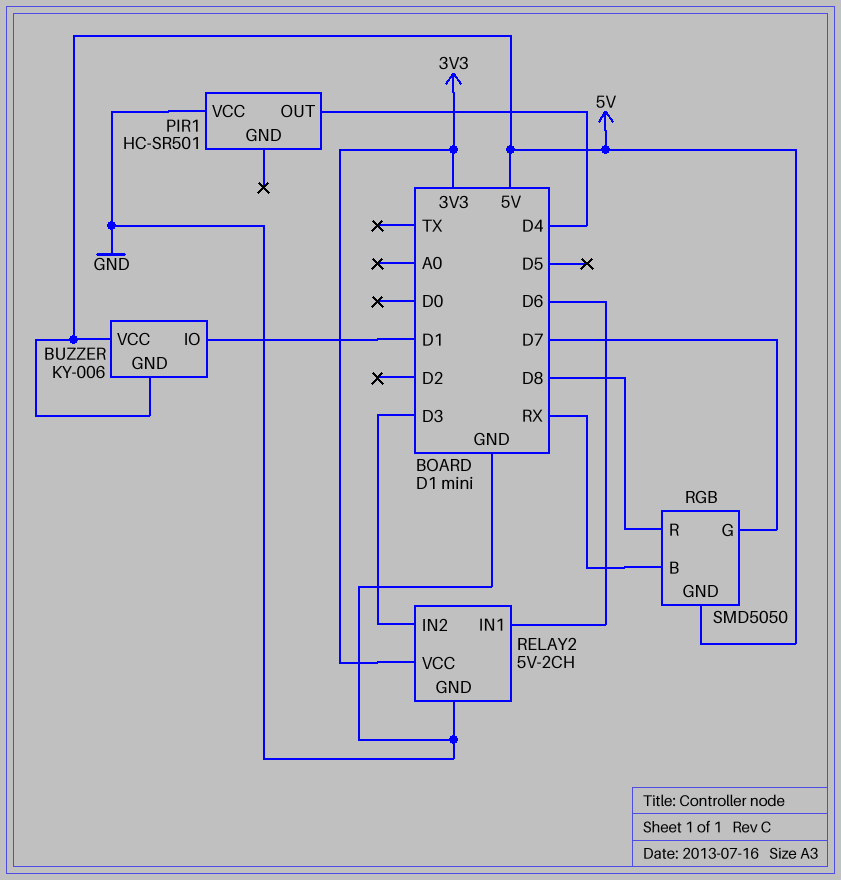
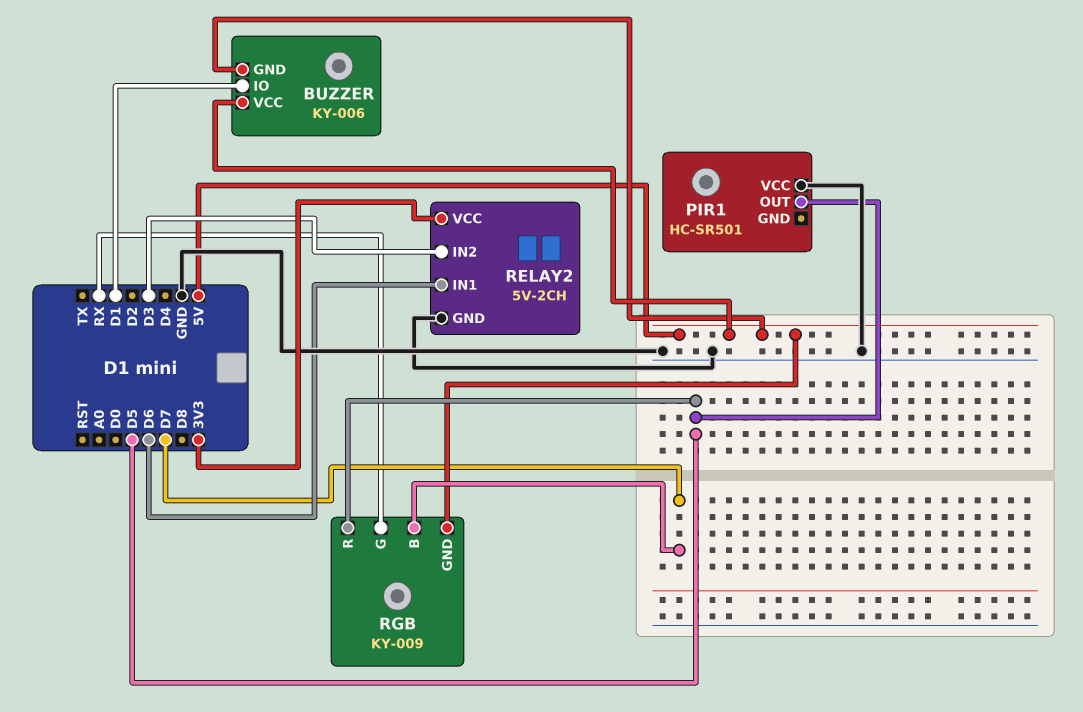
PIR1 pin OUT: D4 -> D5
RGB: SMD5050 -> KY-009
RGB pin B: RX -> D7
RGB pin G: D7 -> RX
RGB pin R: D8 -> D5

